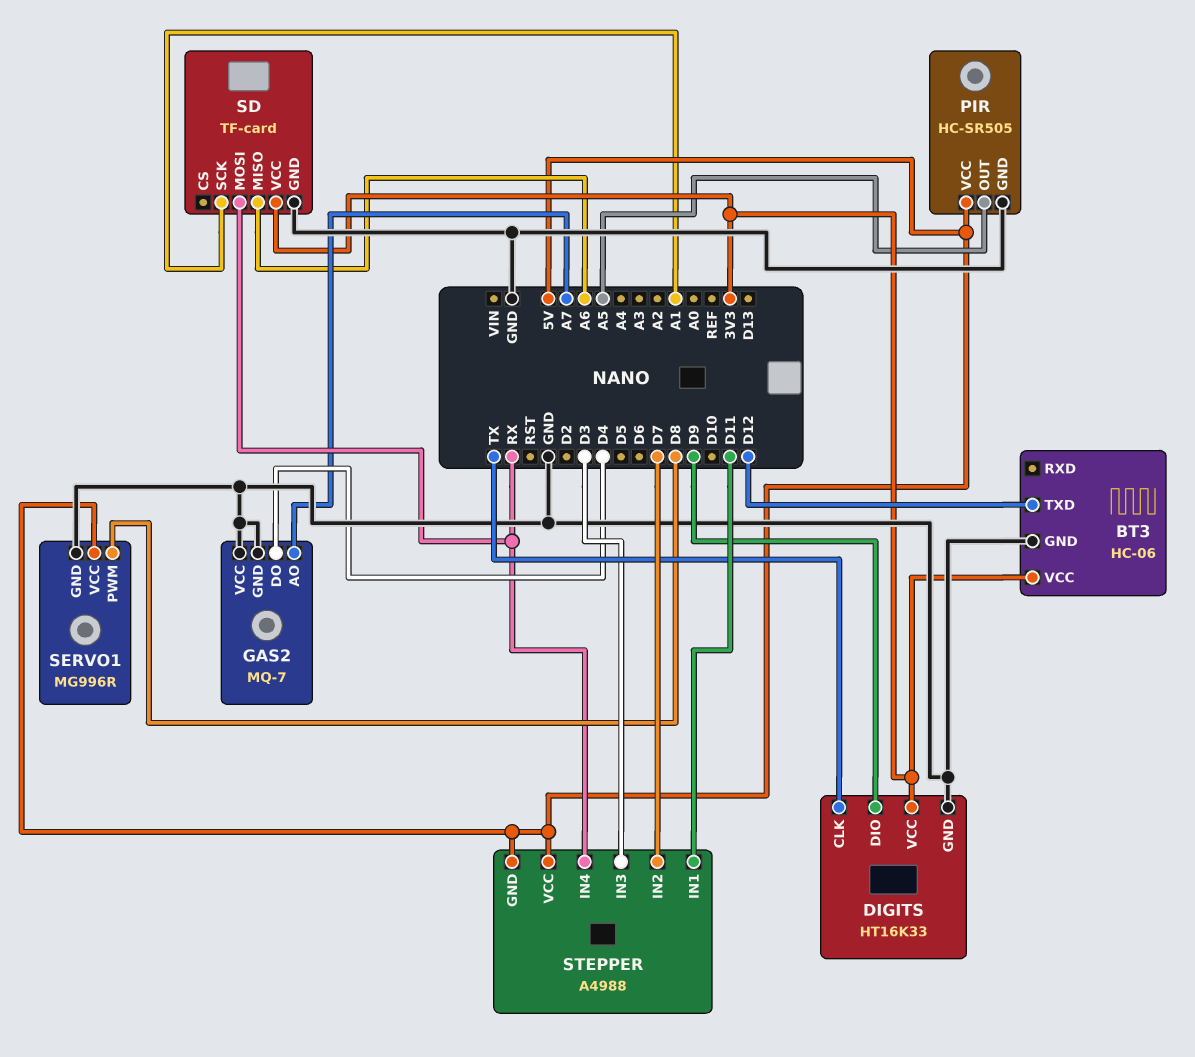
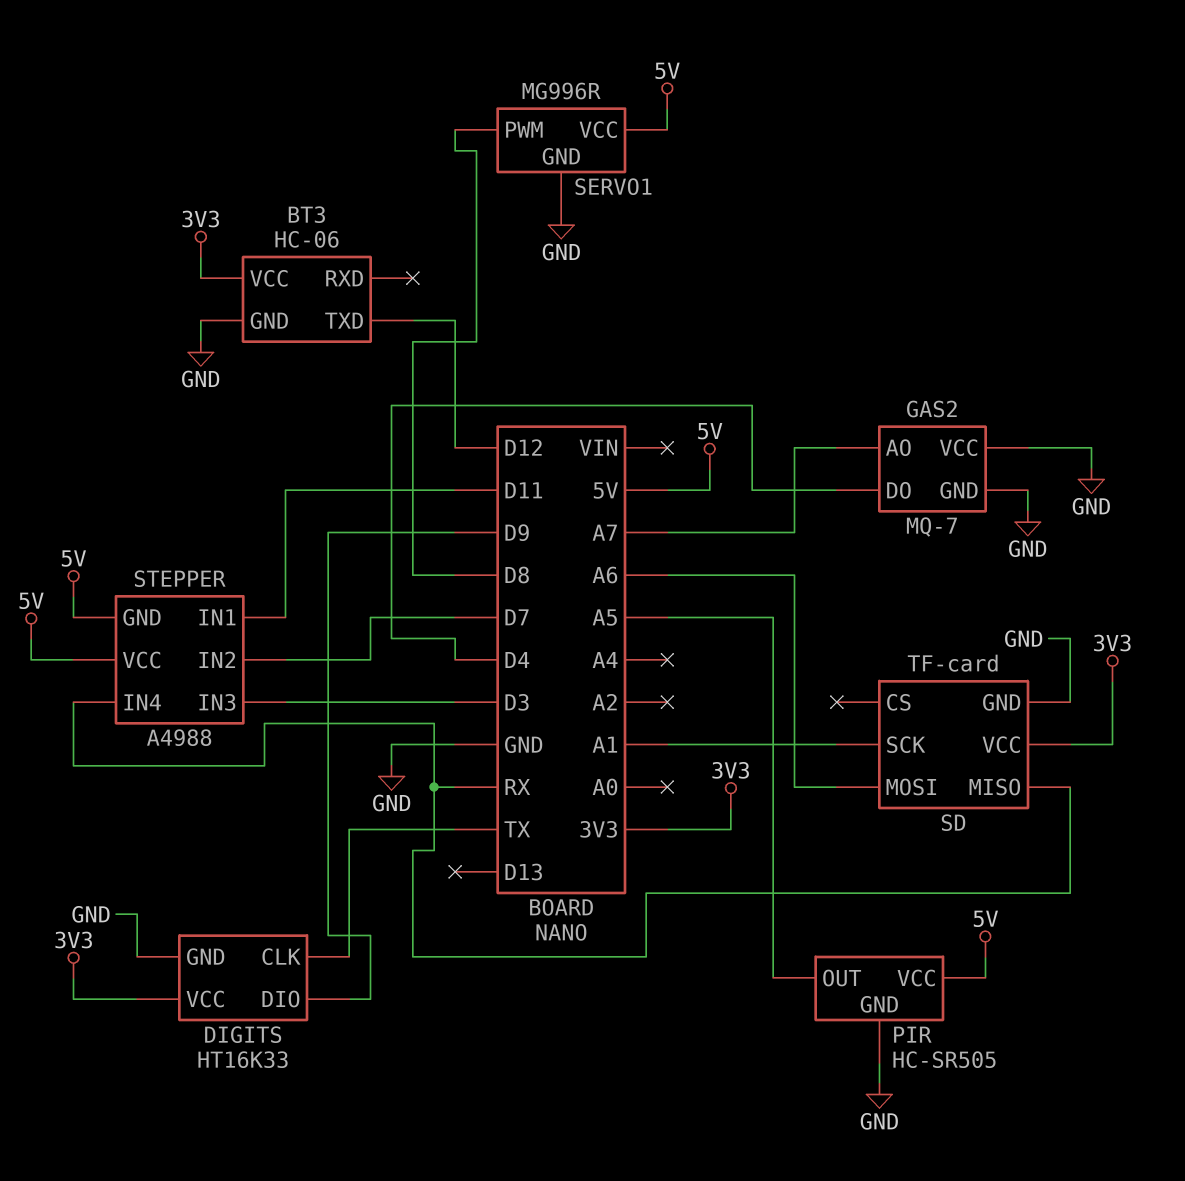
SD pin MISO: A6 -> RX
SD pin MOSI: RX -> A6

